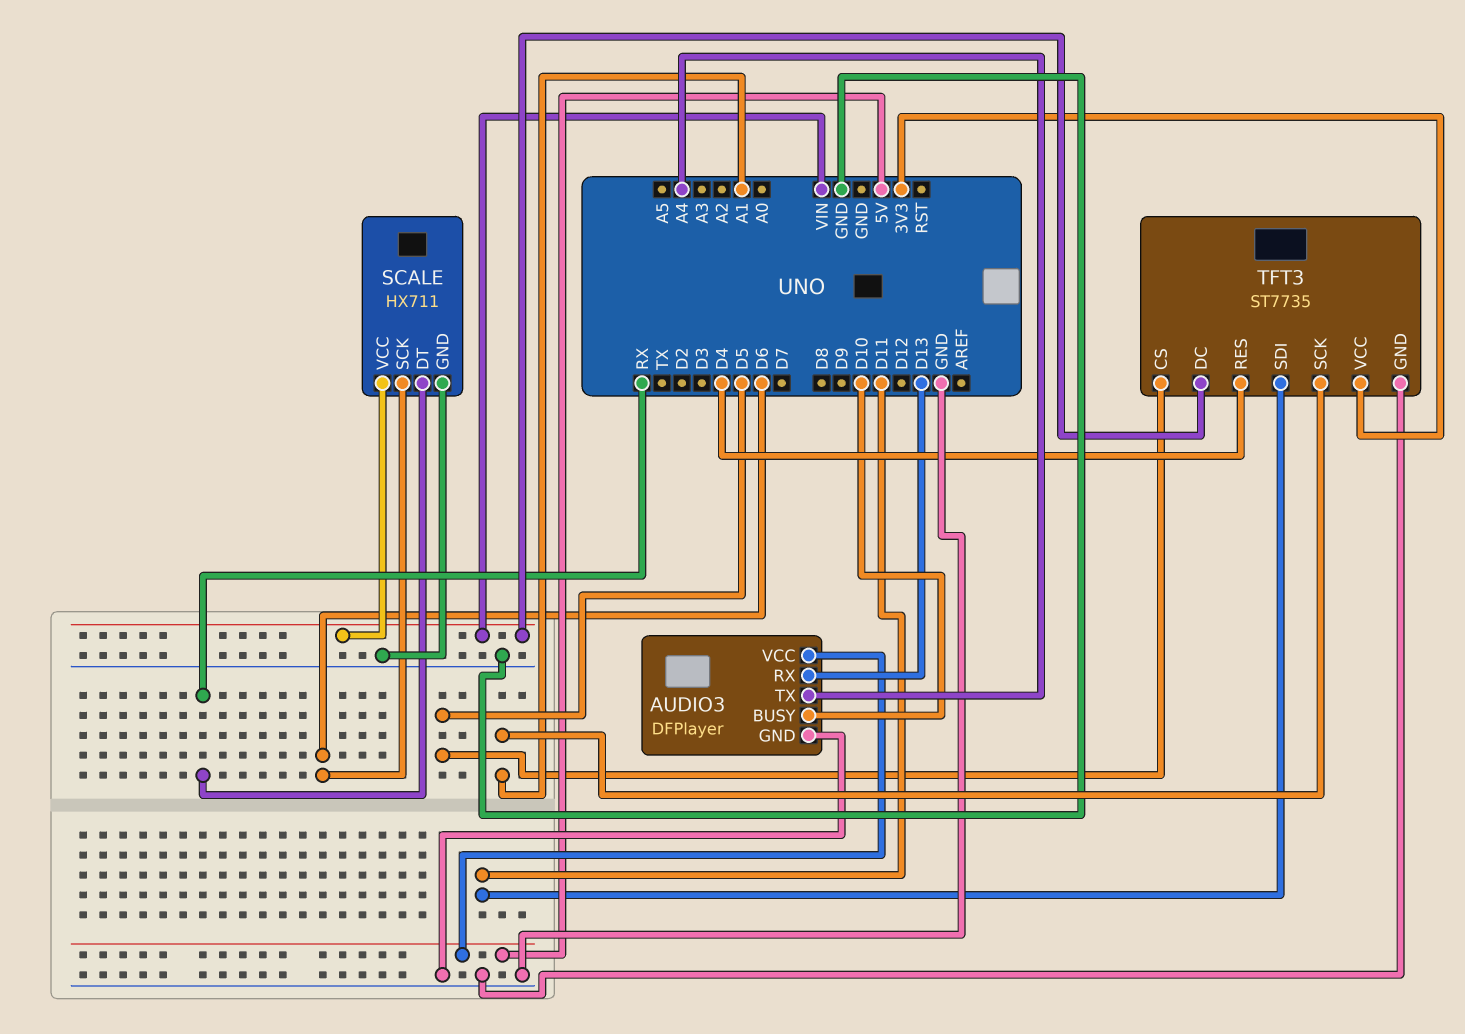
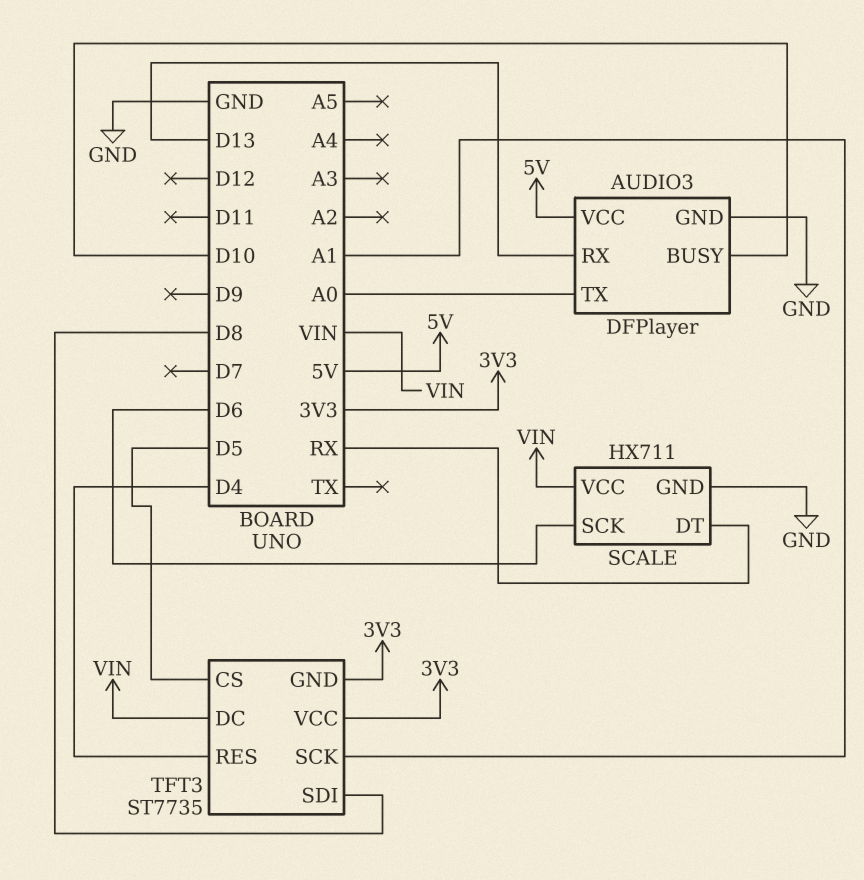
AUDIO3 pin TX: A4 -> A0
TFT3 pin GND: GND -> 3V3
TFT3 pin SDI: D11 -> D8

